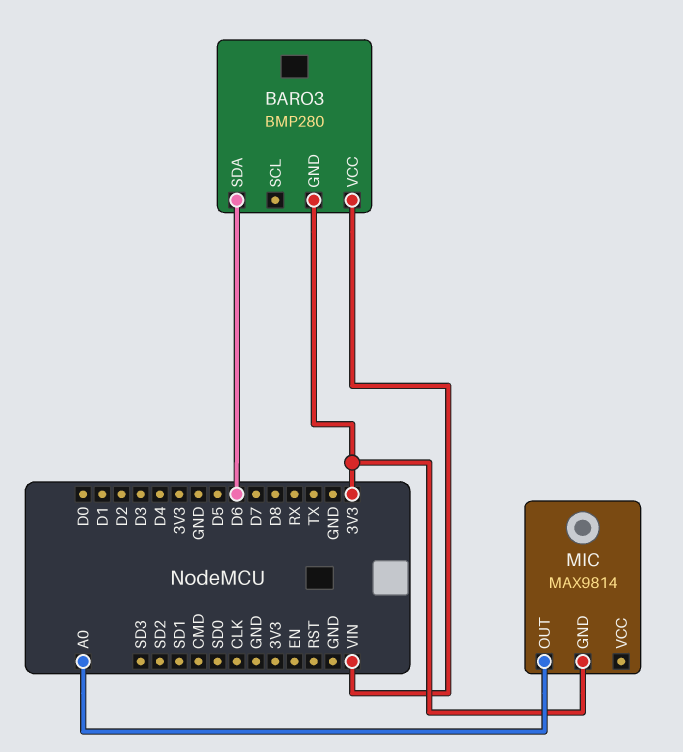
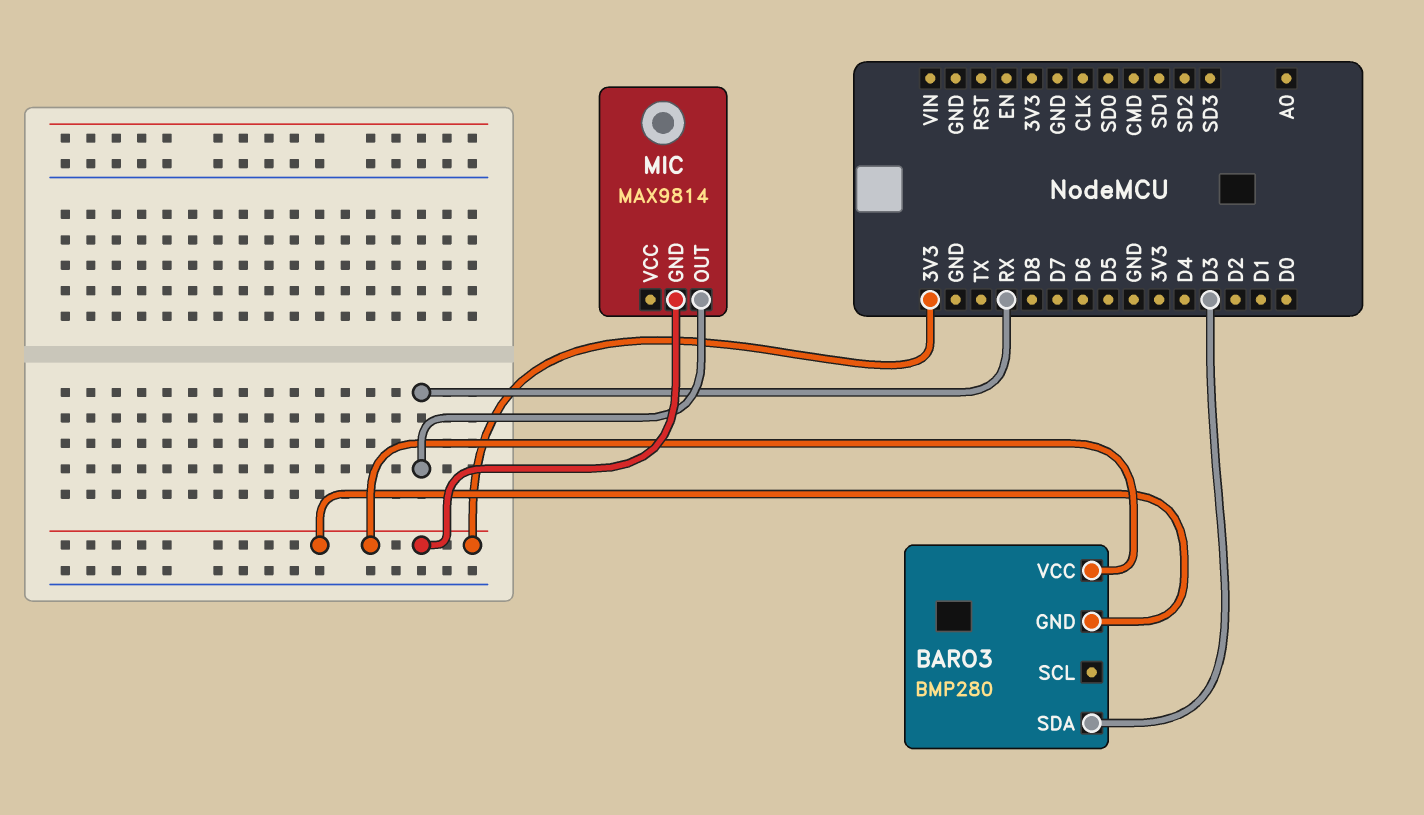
BARO3 pin SDA: D6 -> D3
BARO3 pin VCC: VIN -> 3V3
MIC pin OUT: A0 -> RX

